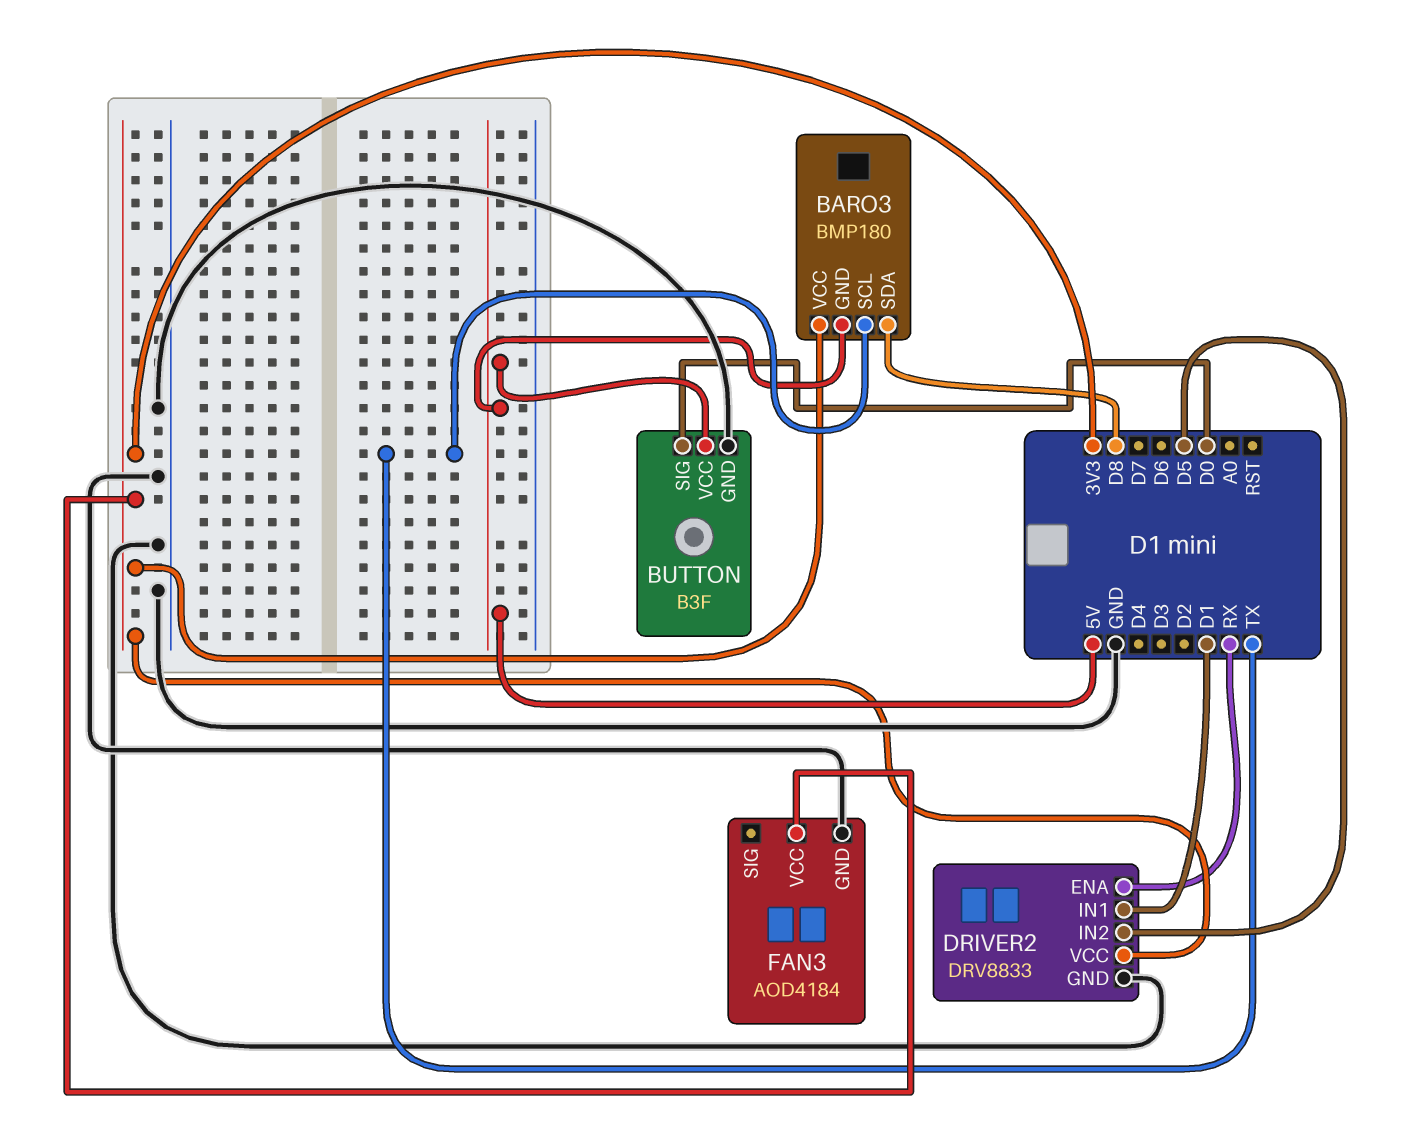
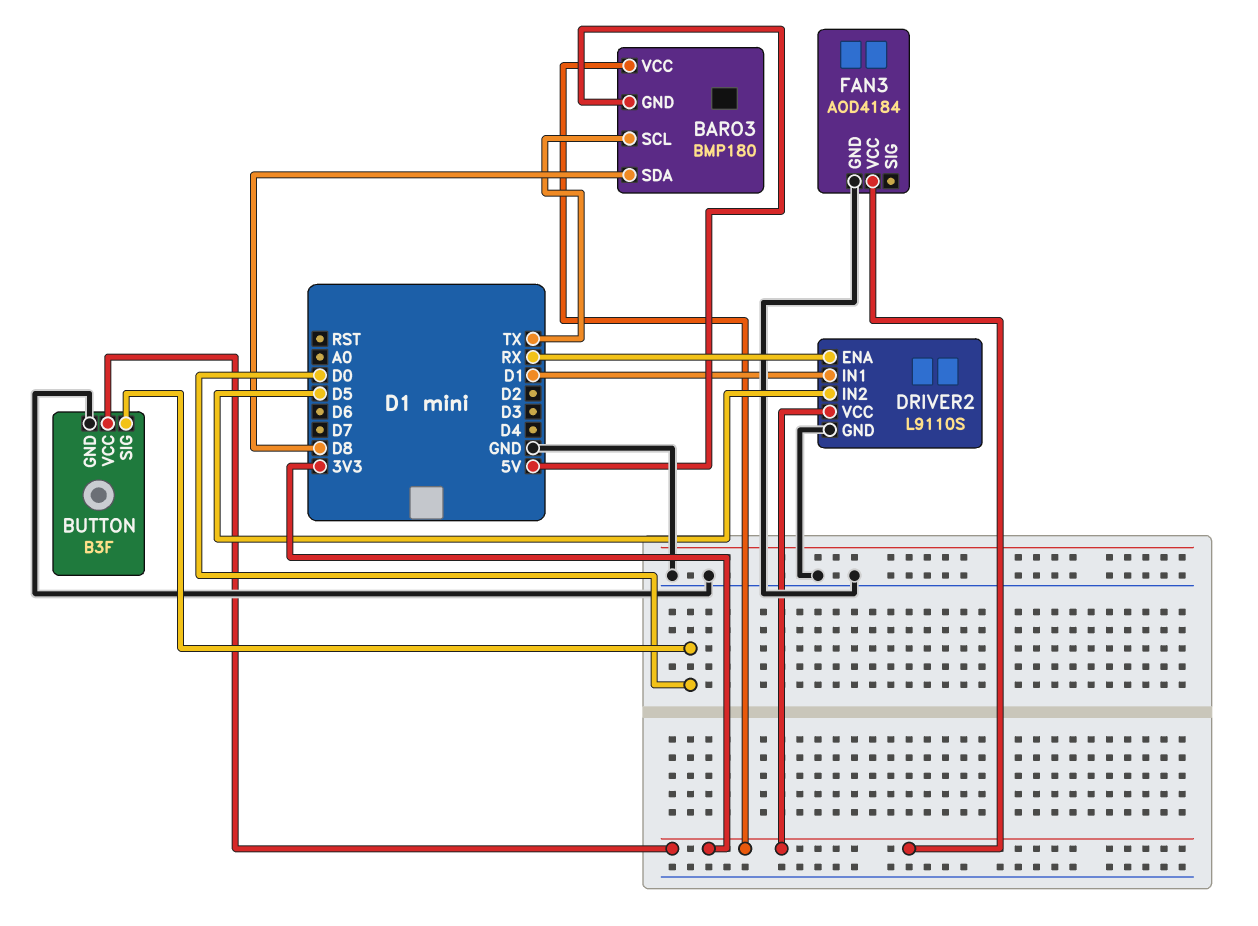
BUTTON pin VCC: 5V -> 3V3
DRIVER2: DRV8833 -> L9110S

